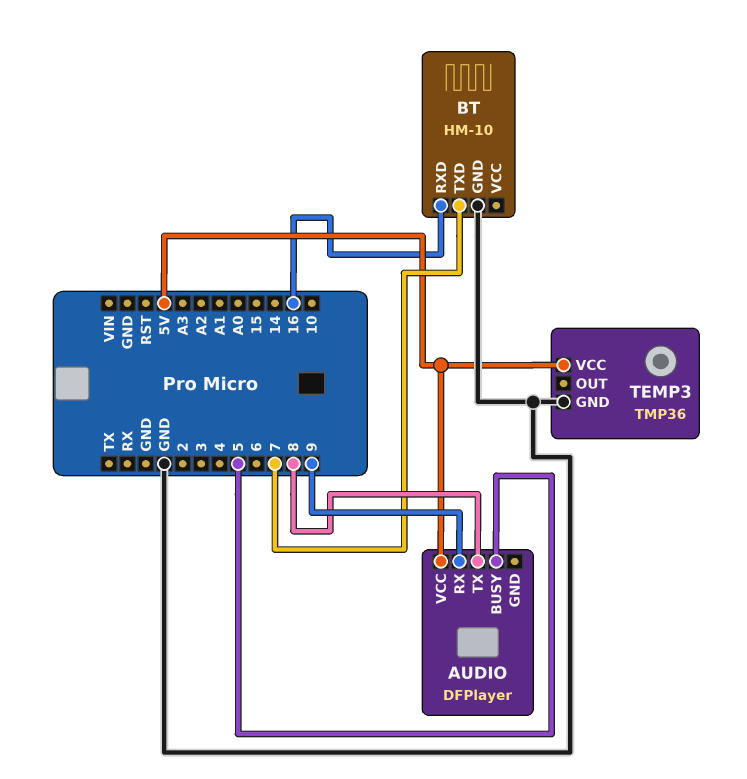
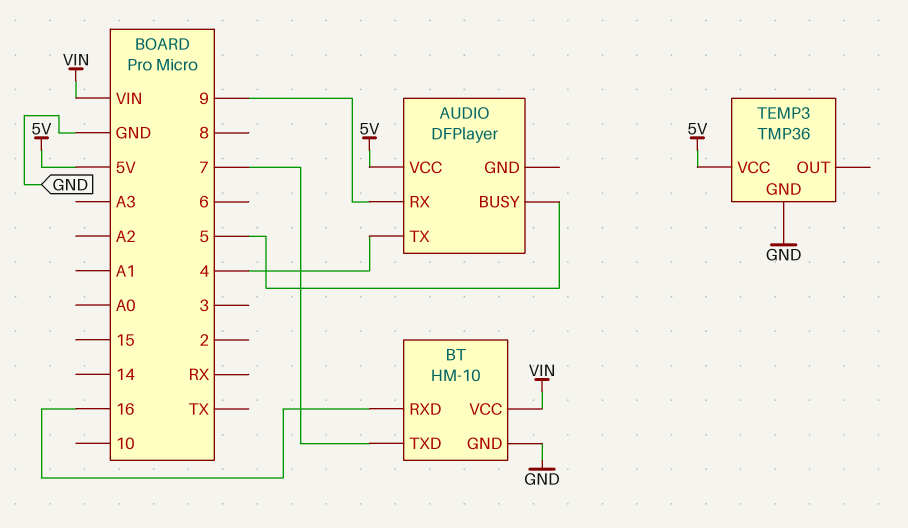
AUDIO pin TX: 8 -> 4
BT pin VCC: none -> VIN

